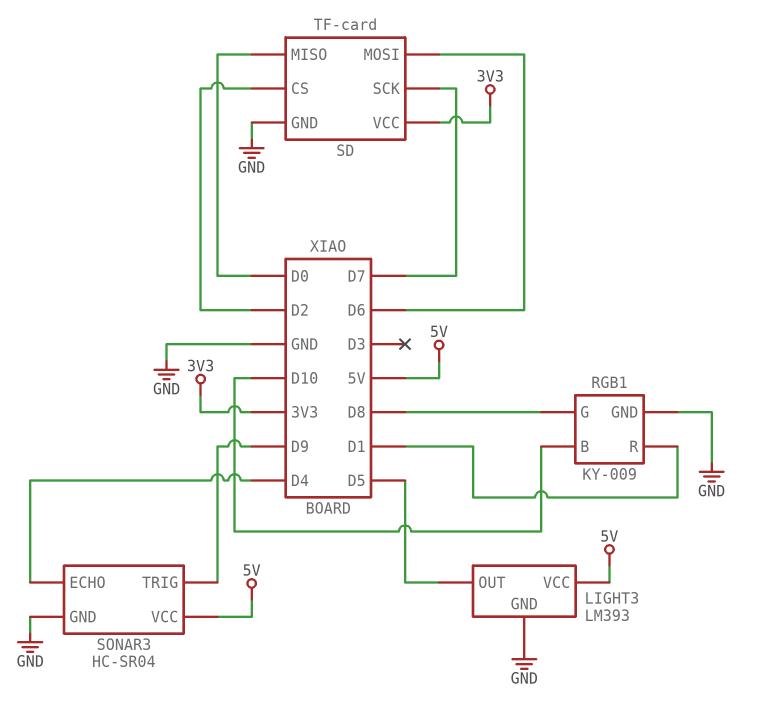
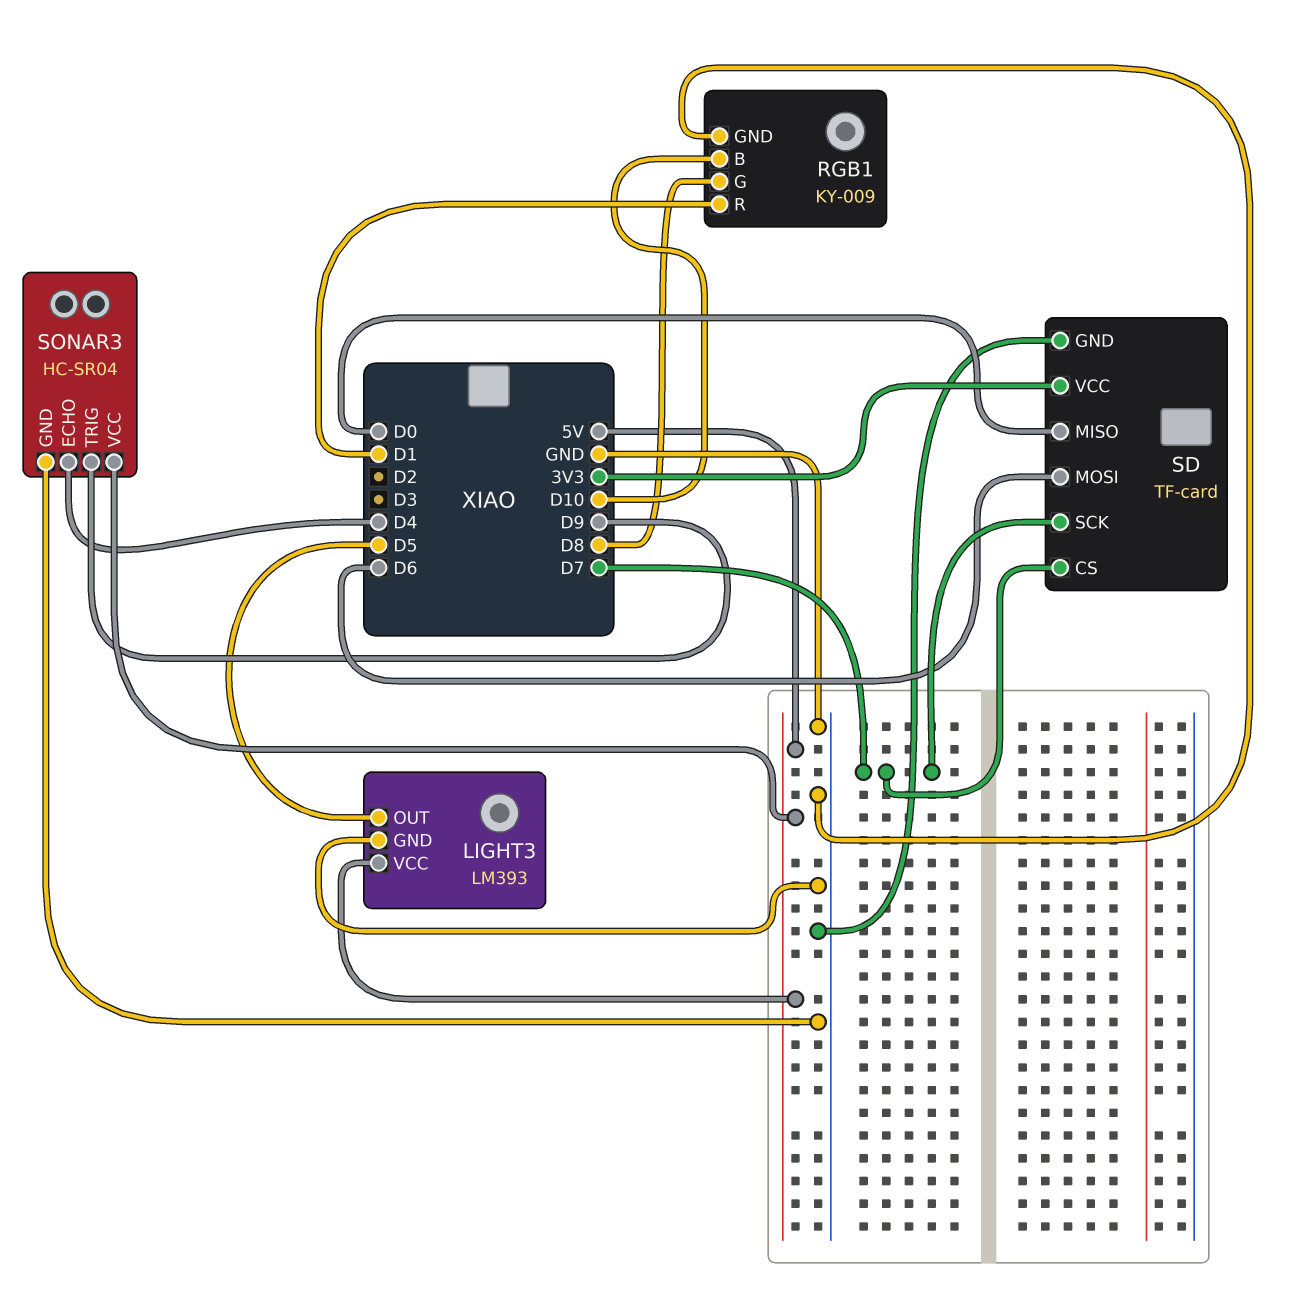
SD pin CS: D2 -> D7

